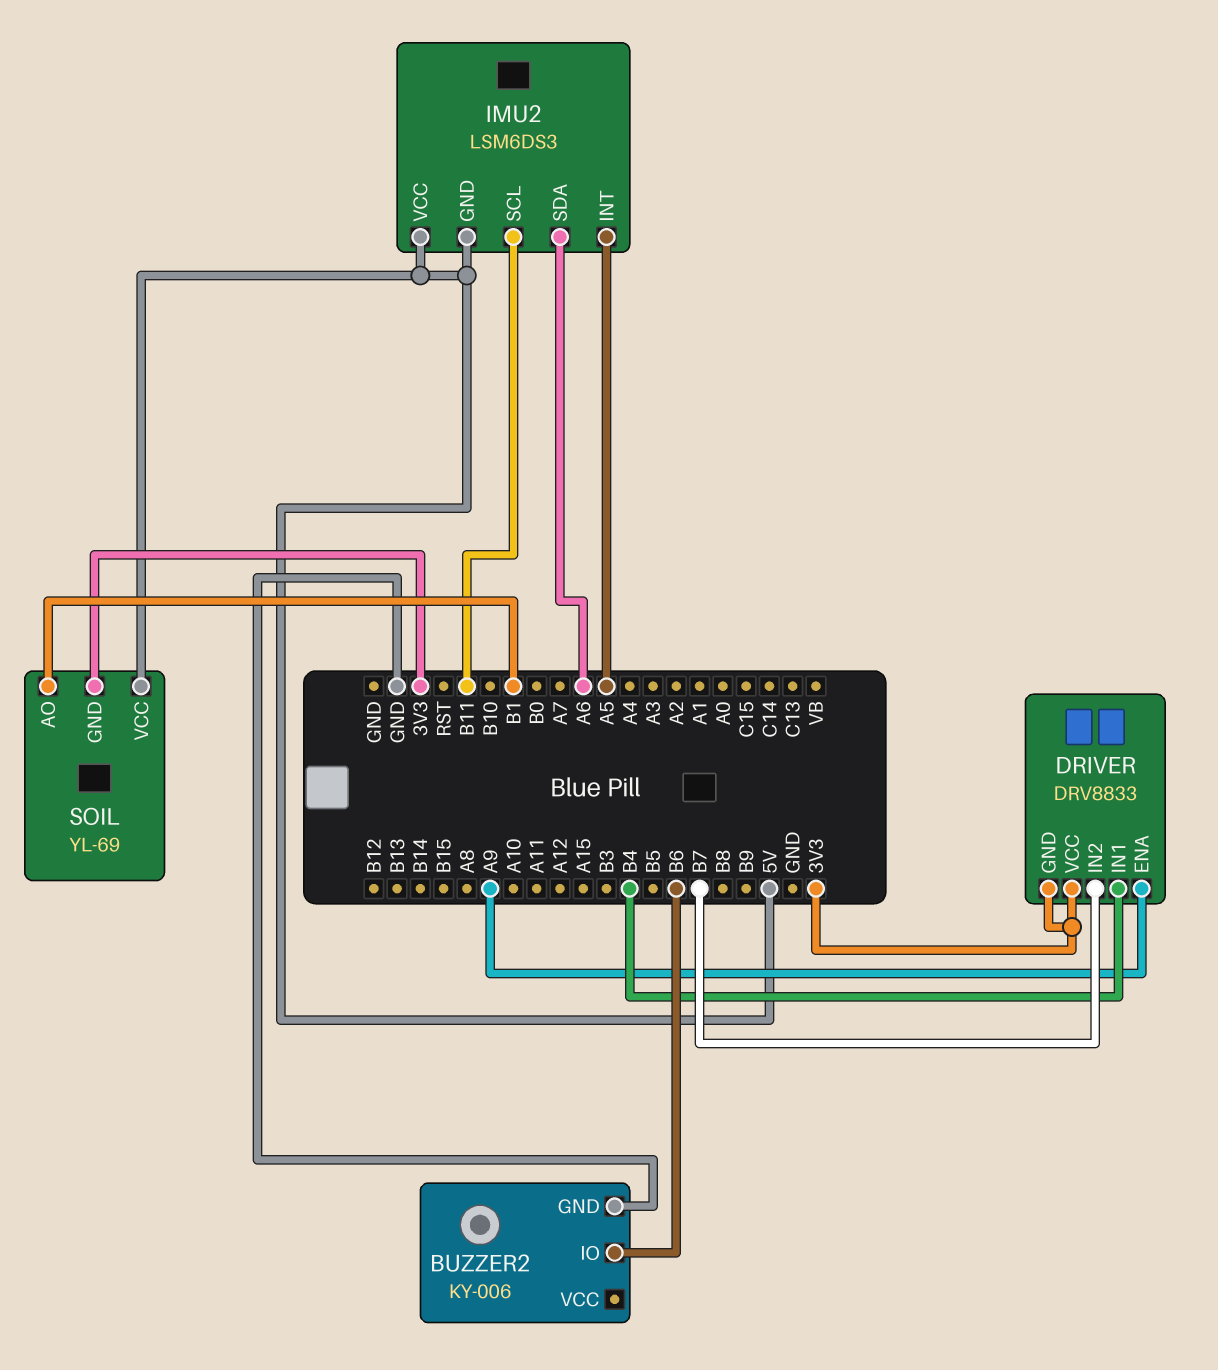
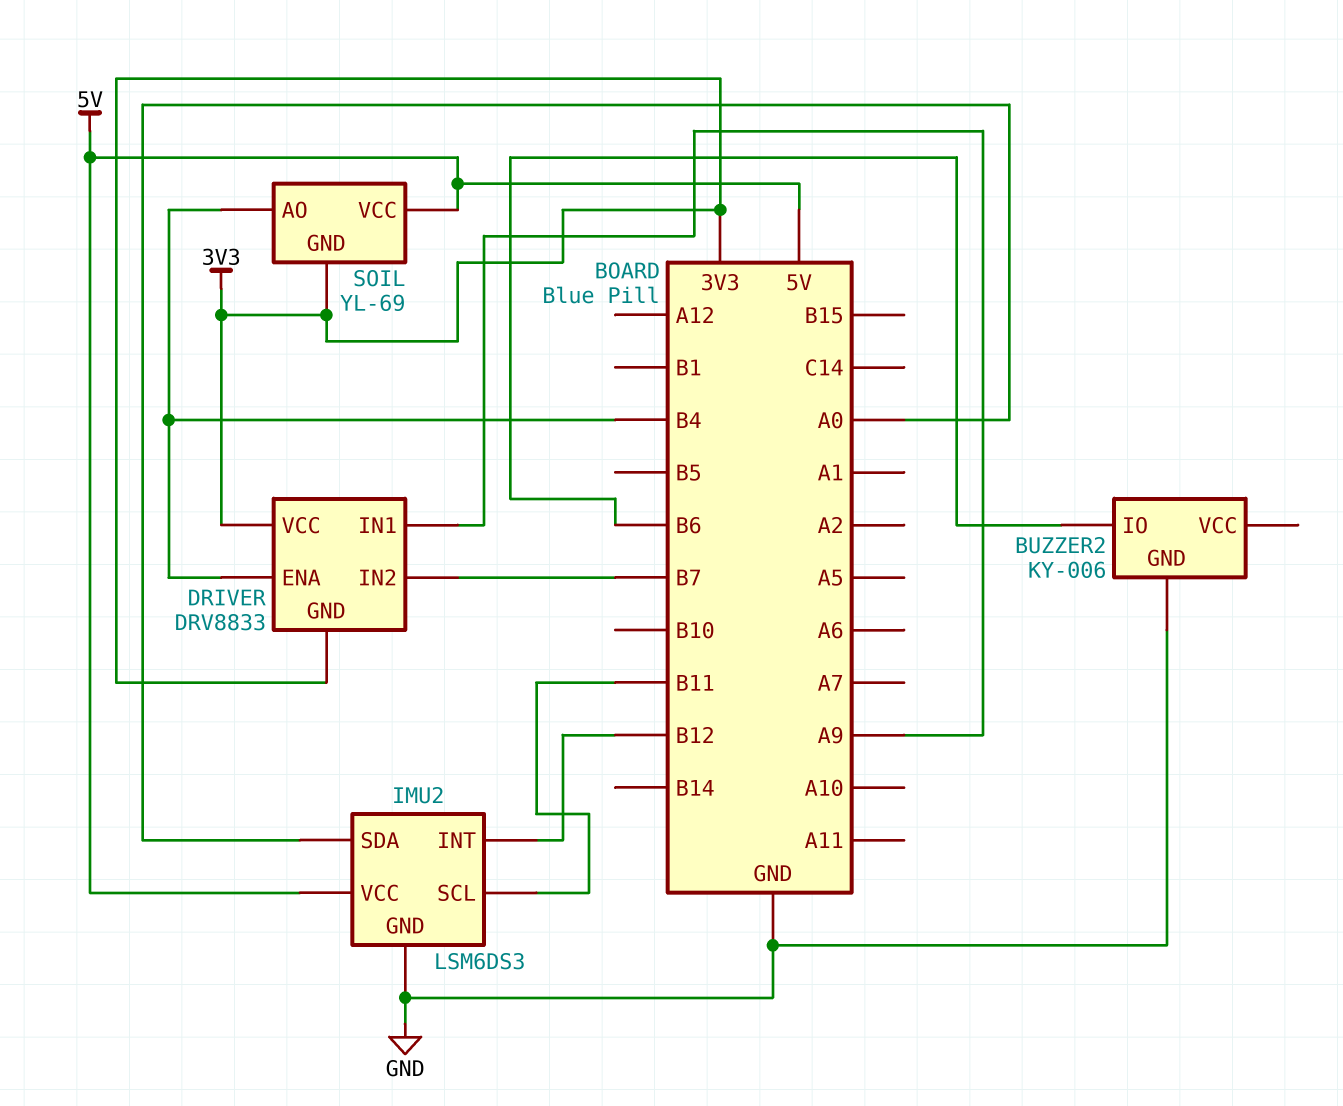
DRIVER pin ENA: A9 -> B4
DRIVER pin IN1: B4 -> A9
IMU2 pin GND: 5V -> GND
IMU2 pin INT: A5 -> B12
IMU2 pin SDA: A6 -> A0
SOIL pin AO: B1 -> B4

